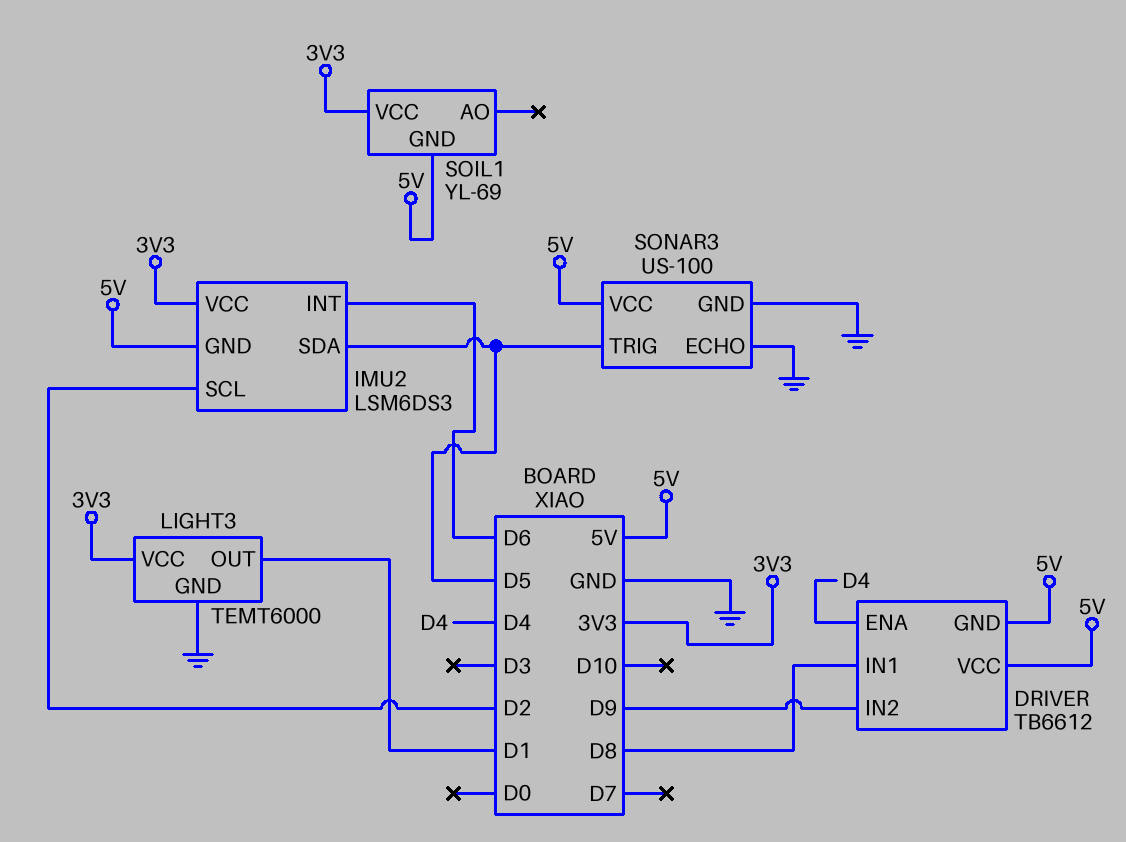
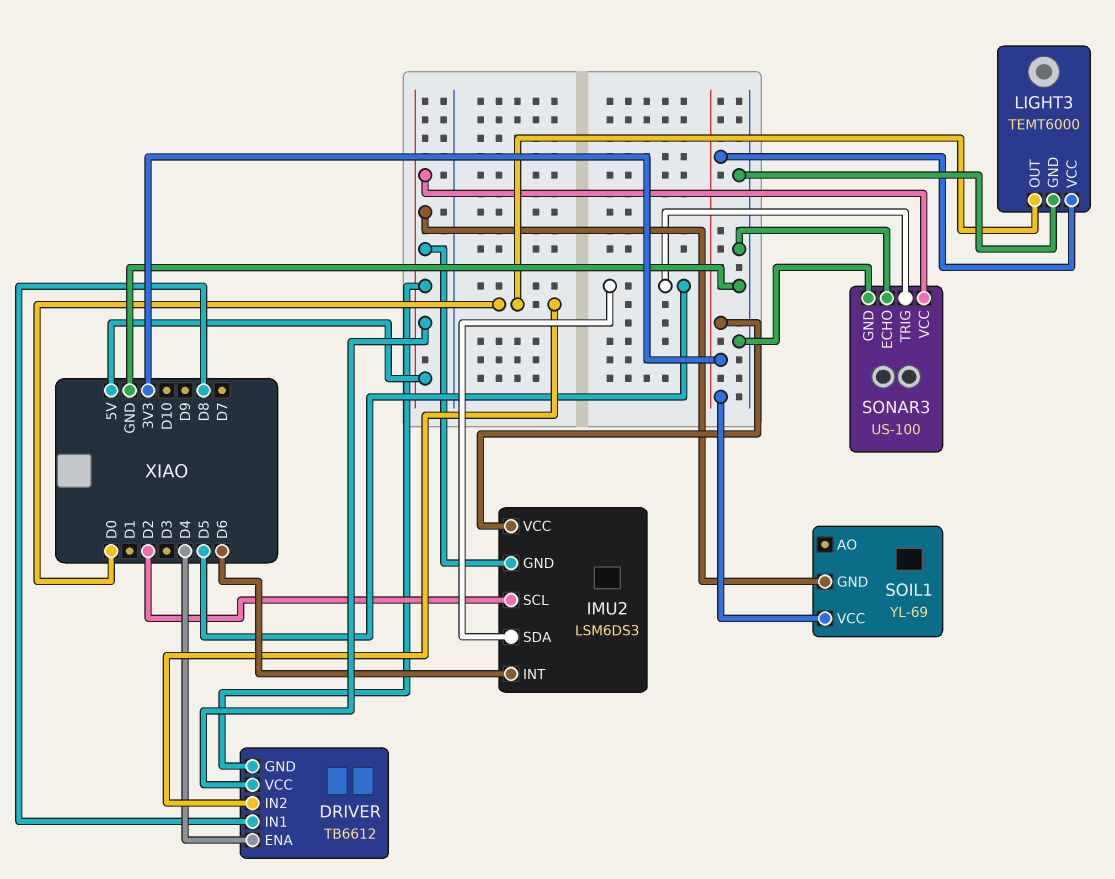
DRIVER pin IN2: D9 -> D0
LIGHT3 pin OUT: D1 -> D0

